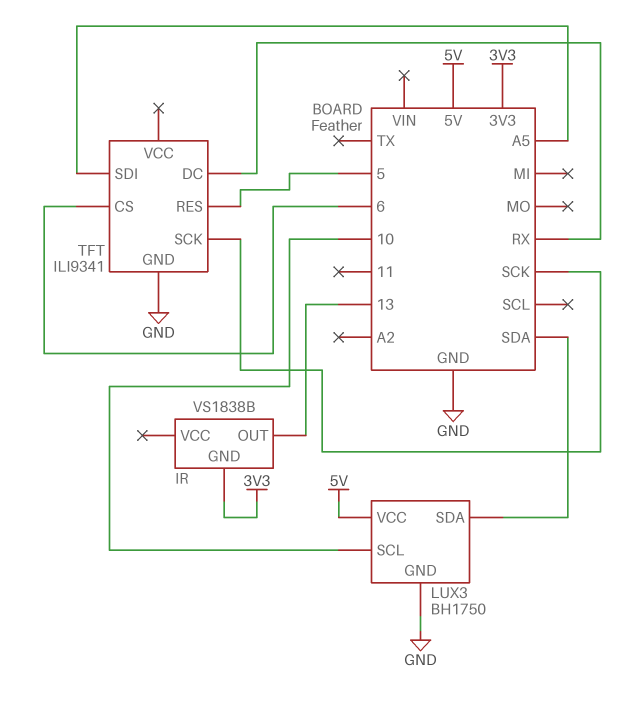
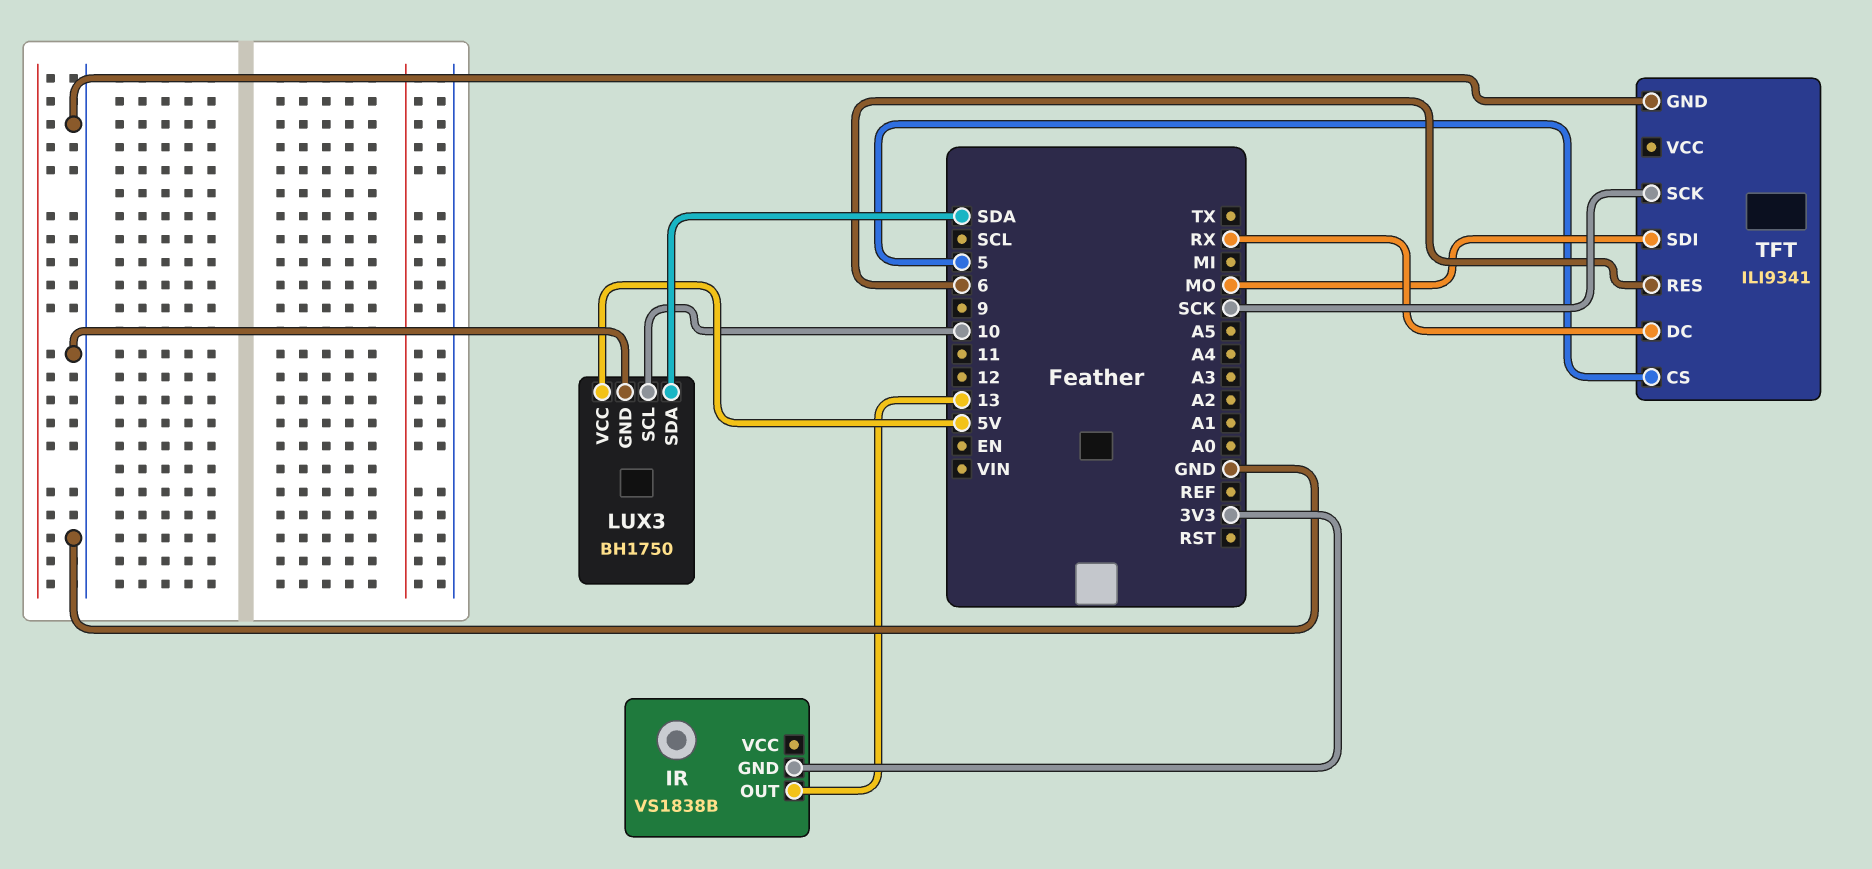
TFT pin CS: 6 -> 5
TFT pin RES: 5 -> 6
TFT pin SDI: A5 -> MO

